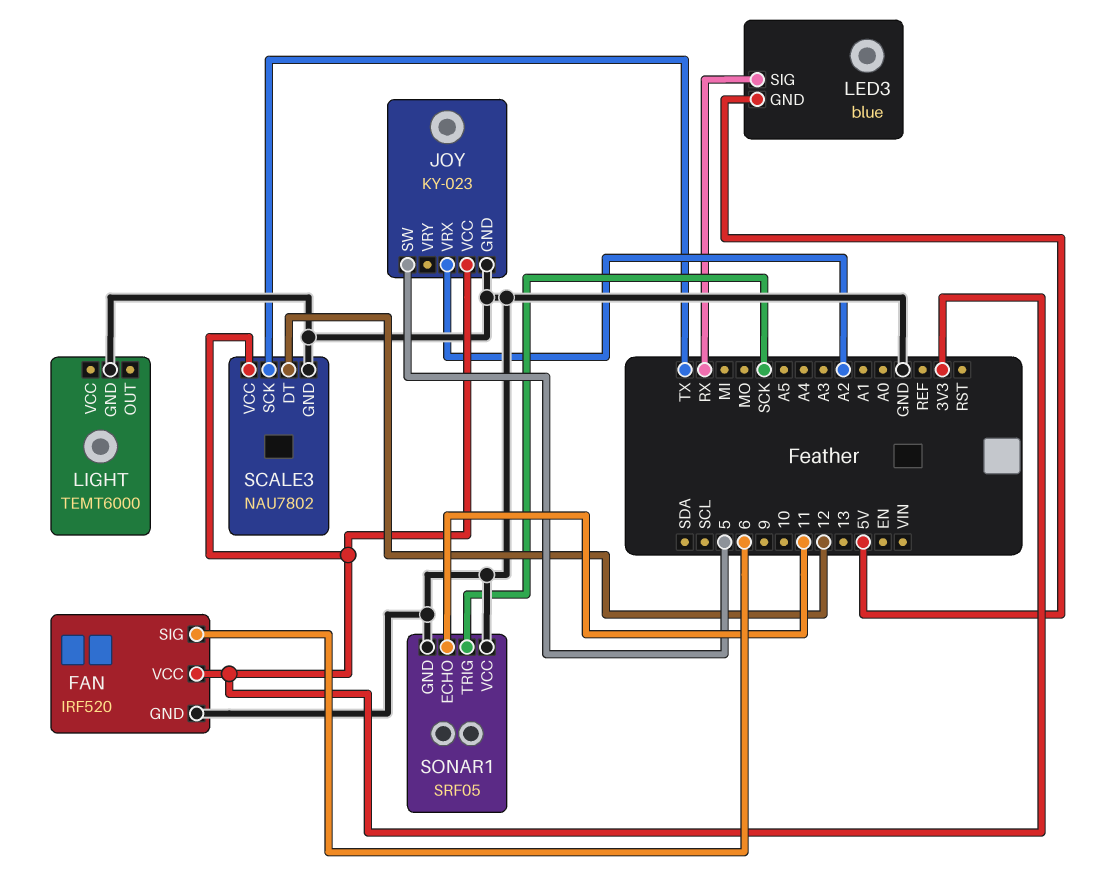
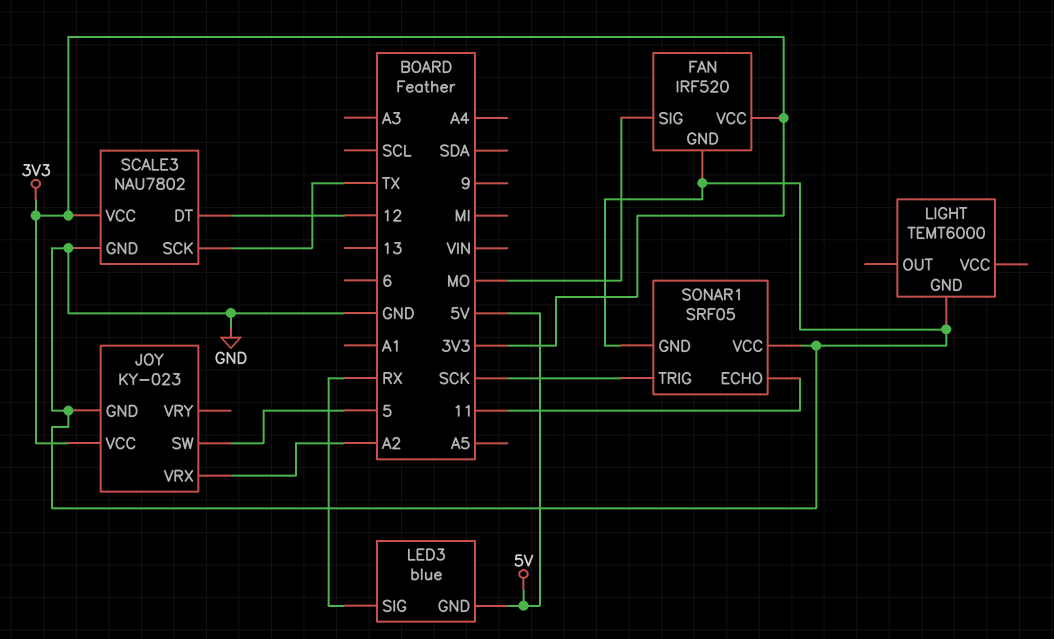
FAN pin SIG: 6 -> MO

